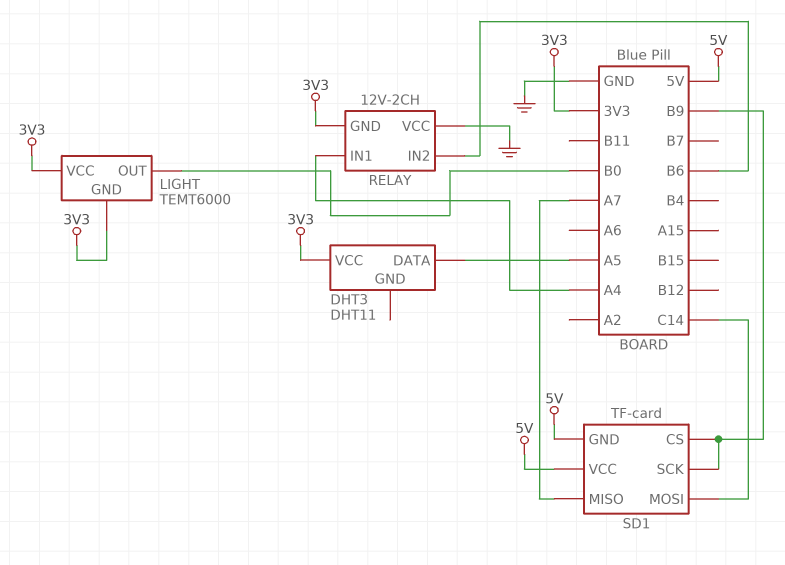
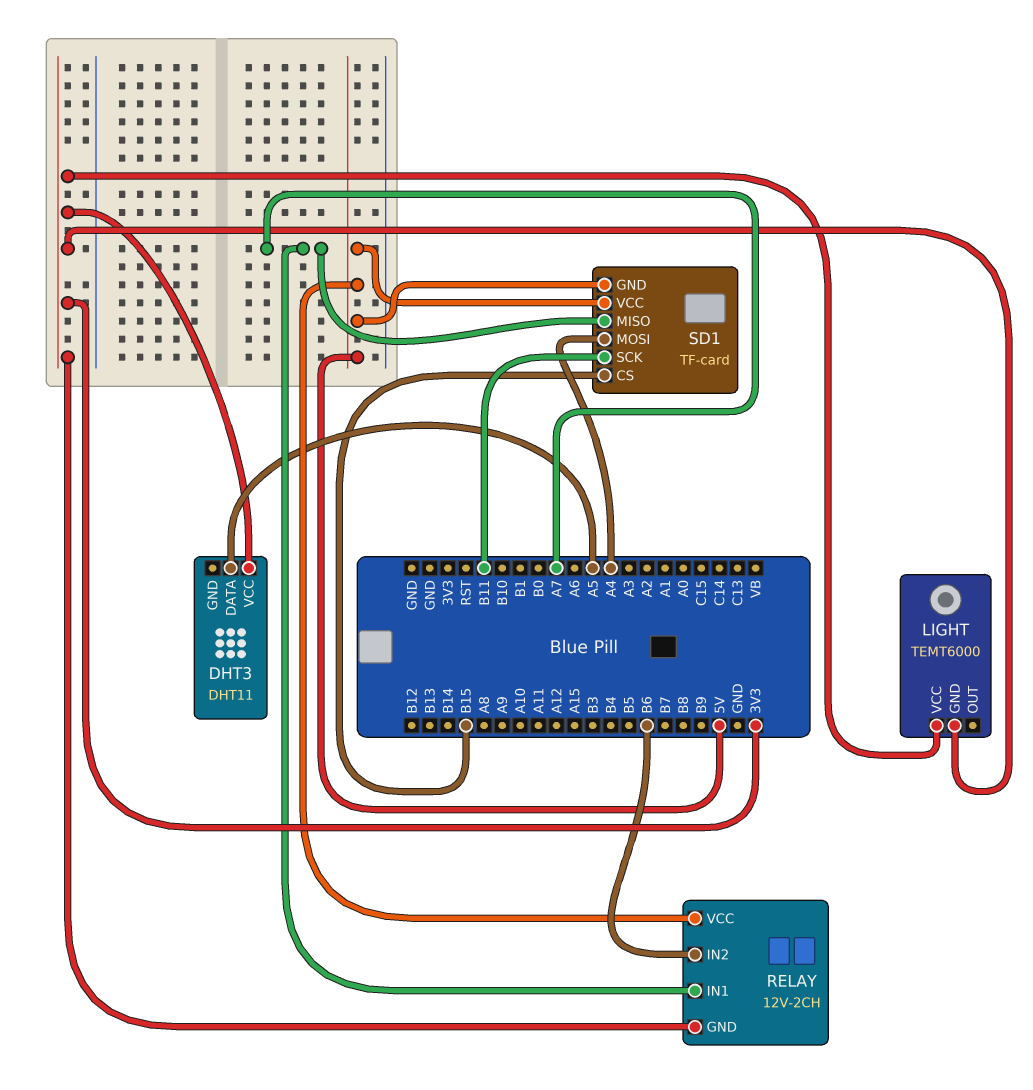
LIGHT pin OUT: B0 -> none
RELAY pin IN1: A4 -> A7
RELAY pin VCC: GND -> 5V
SD1 pin CS: B9 -> B15
SD1 pin MOSI: C14 -> A4
SD1 pin SCK: B9 -> B11

